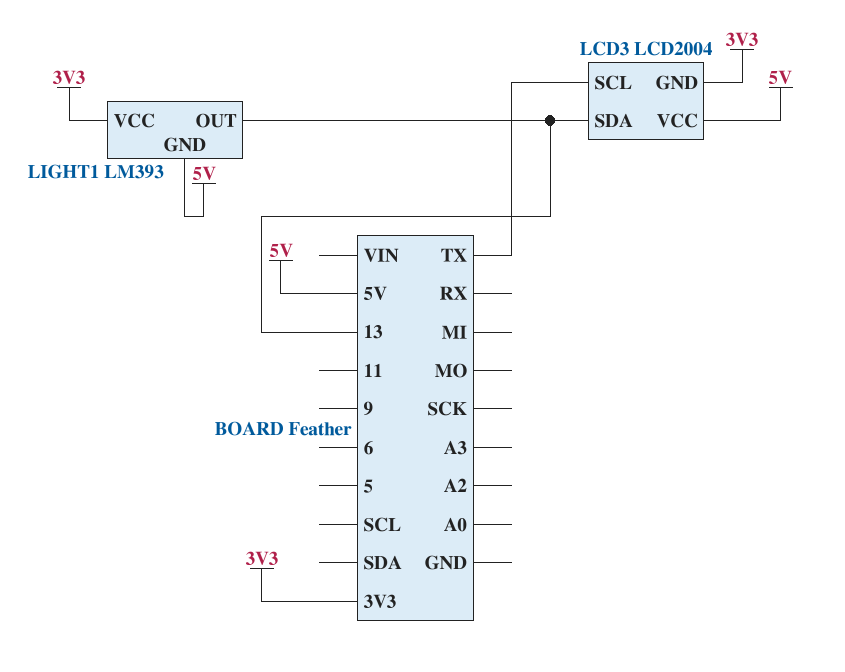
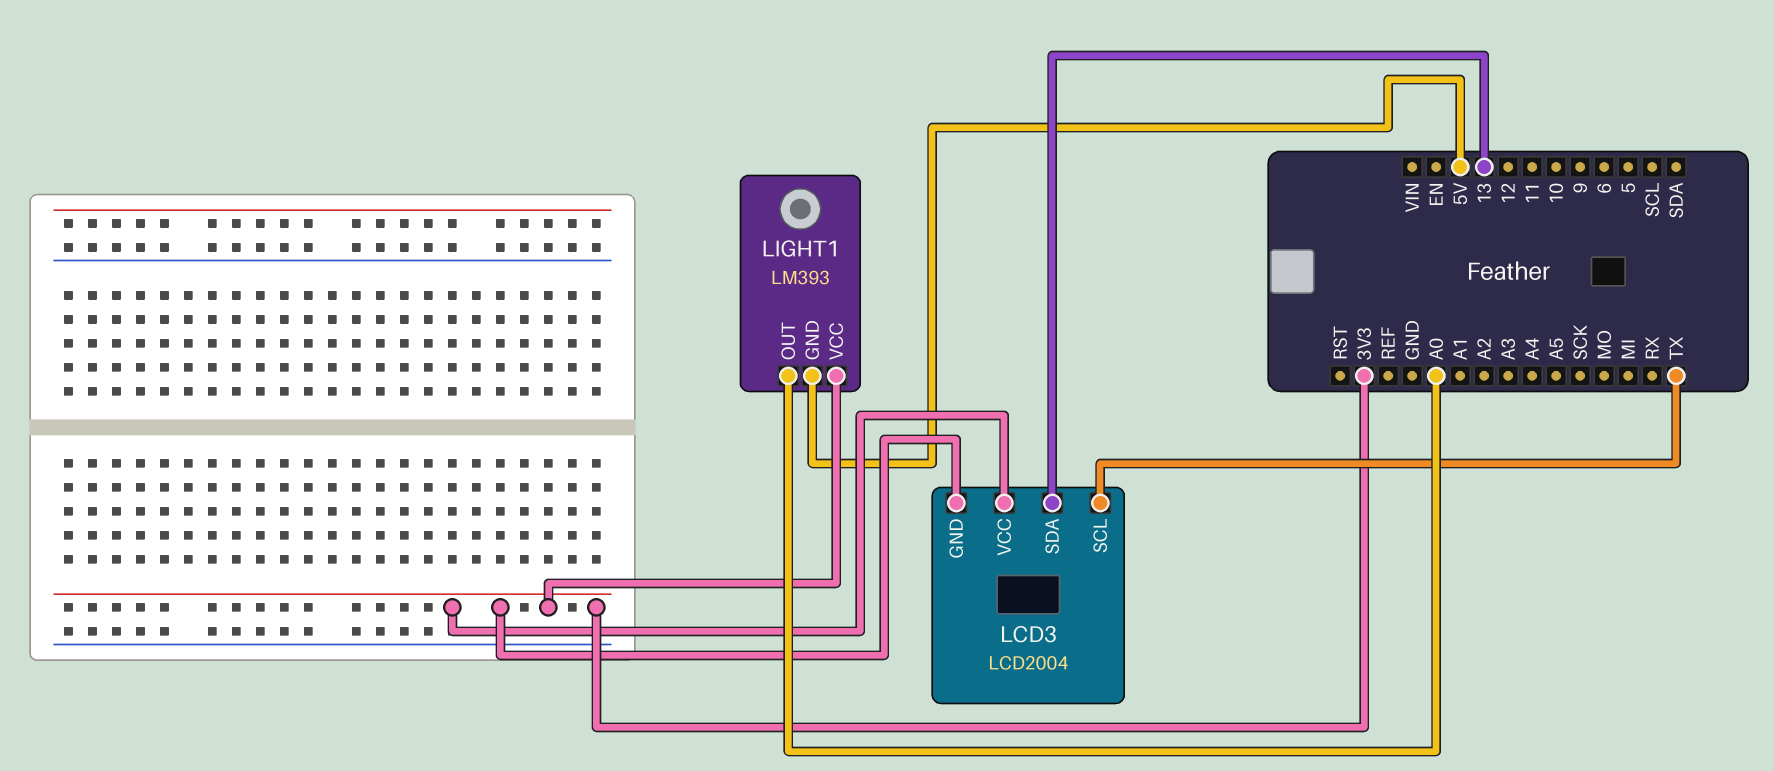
LCD3 pin VCC: 5V -> 3V3
LIGHT1 pin OUT: 13 -> A0

